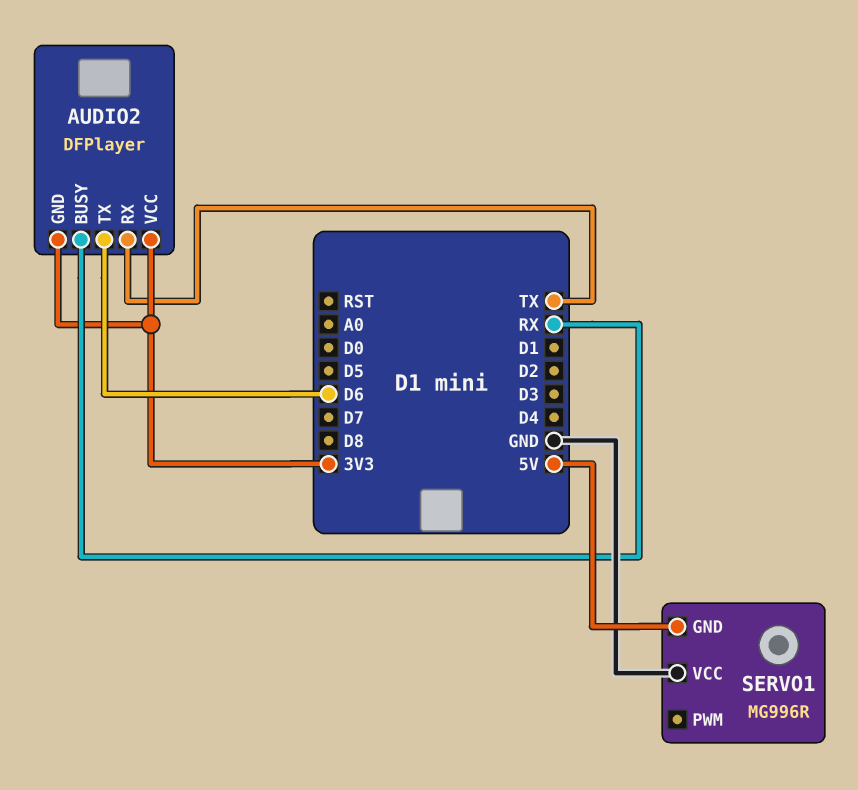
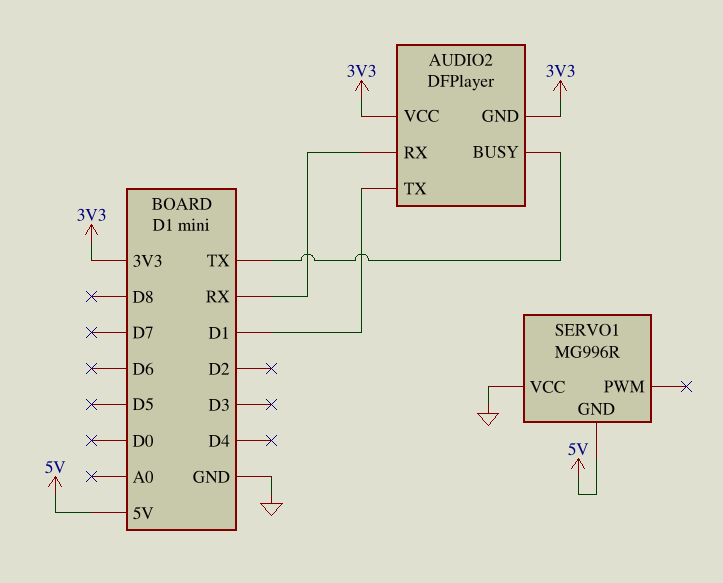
AUDIO2 pin BUSY: RX -> TX
AUDIO2 pin RX: TX -> RX
AUDIO2 pin TX: D6 -> D1

